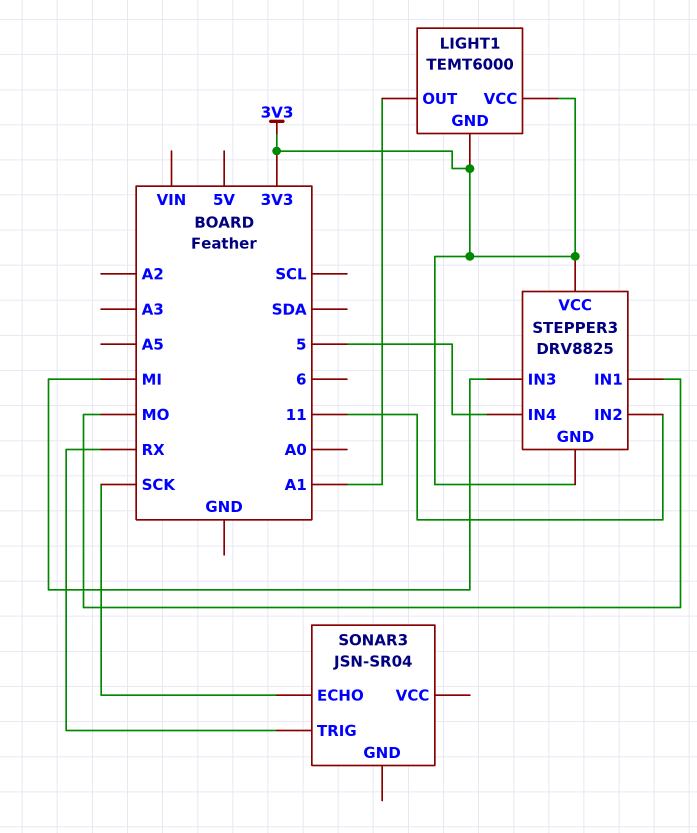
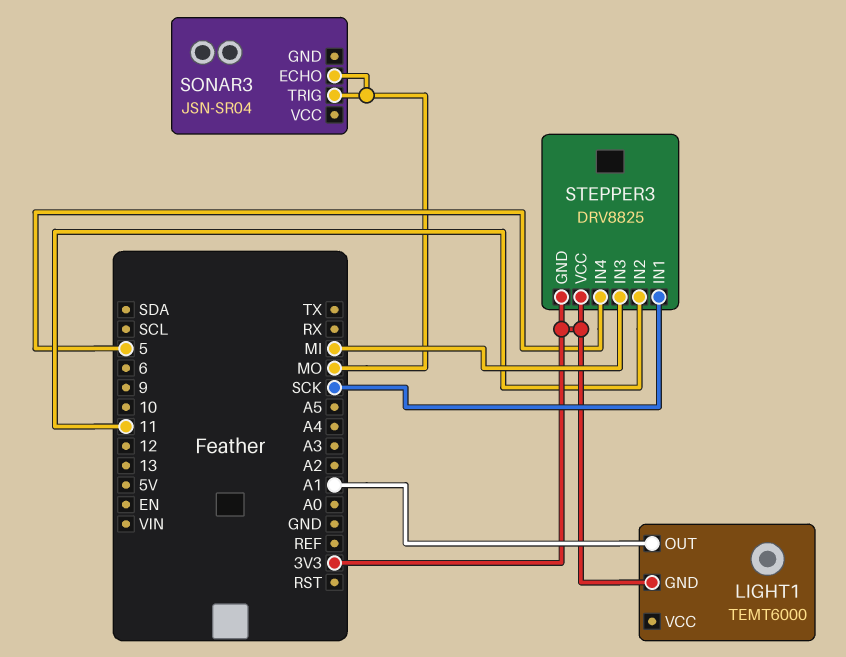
LIGHT1 pin VCC: 3V3 -> none
SONAR3 pin ECHO: SCK -> MO
SONAR3 pin TRIG: RX -> MO
STEPPER3 pin IN1: MO -> SCK

